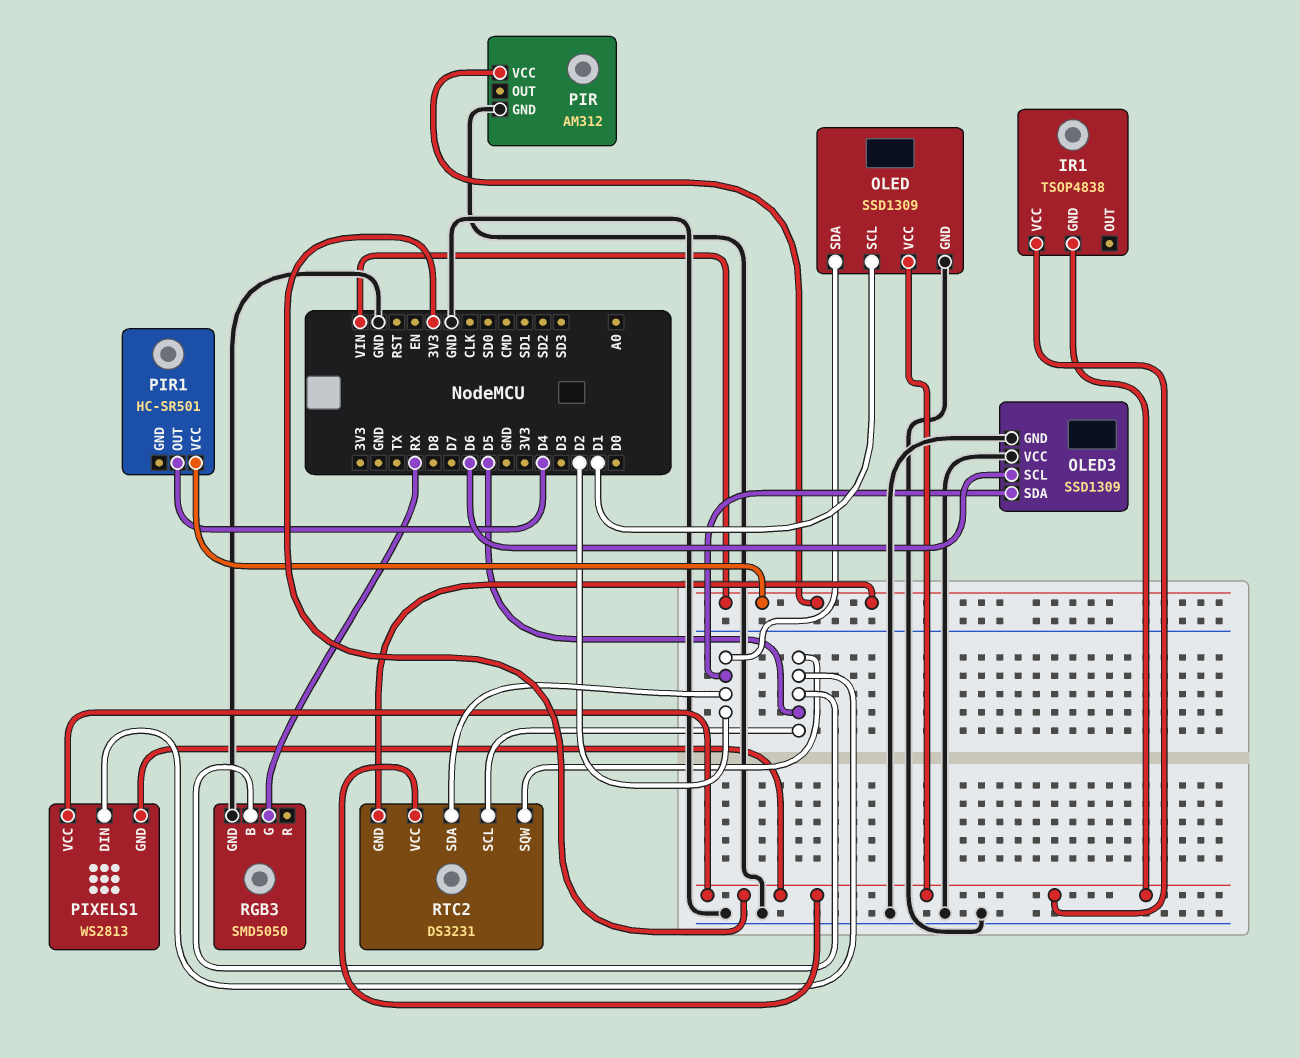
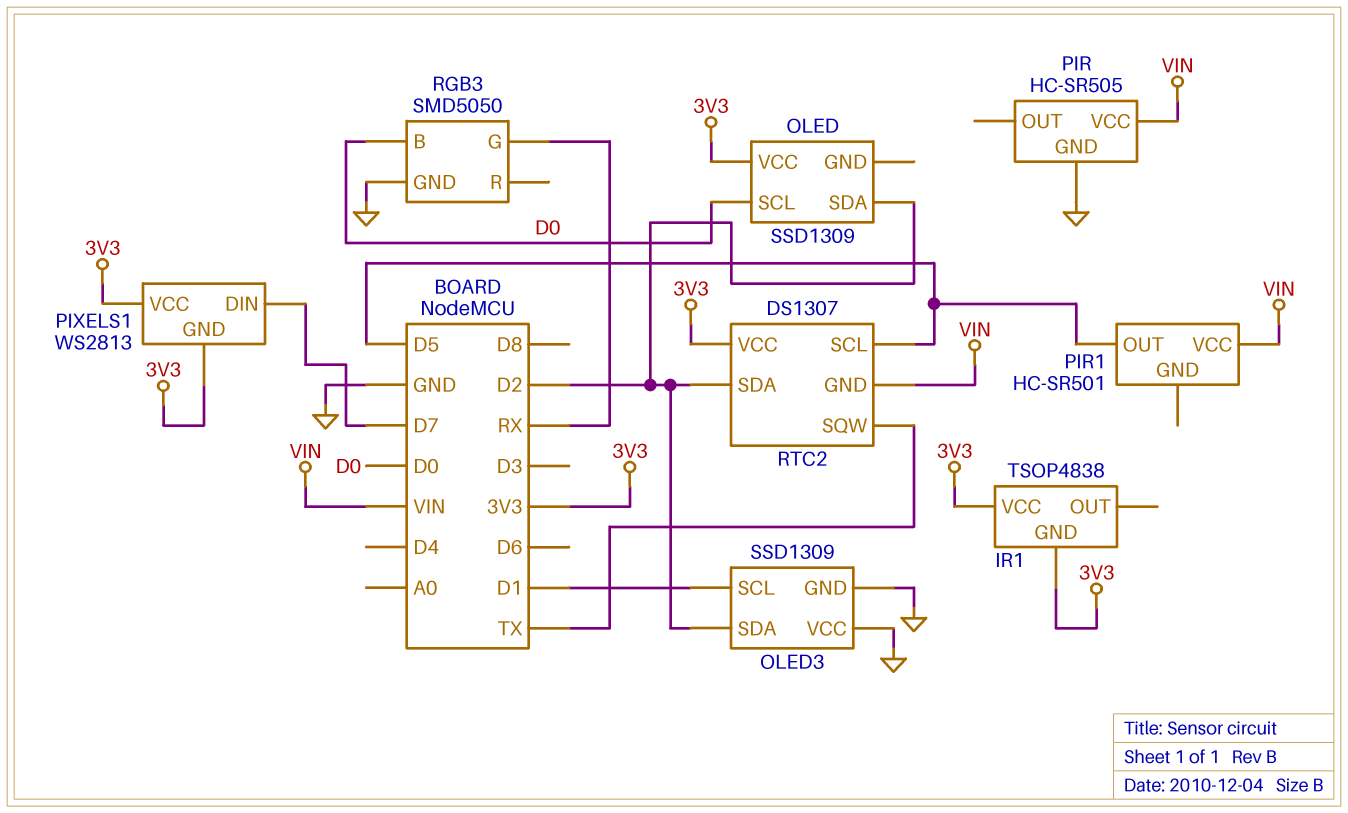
OLED pin GND: GND -> none
OLED pin SCL: D1 -> D0
OLED3 pin SCL: D6 -> D1
PIR: AM312 -> HC-SR505
PIR1 pin OUT: D4 -> D5
PIXELS1 pin DIN: D5 -> D7
RGB3 pin B: D5 -> D0
RTC2: DS3231 -> DS1307
RTC2 pin SQW: D5 -> TX

